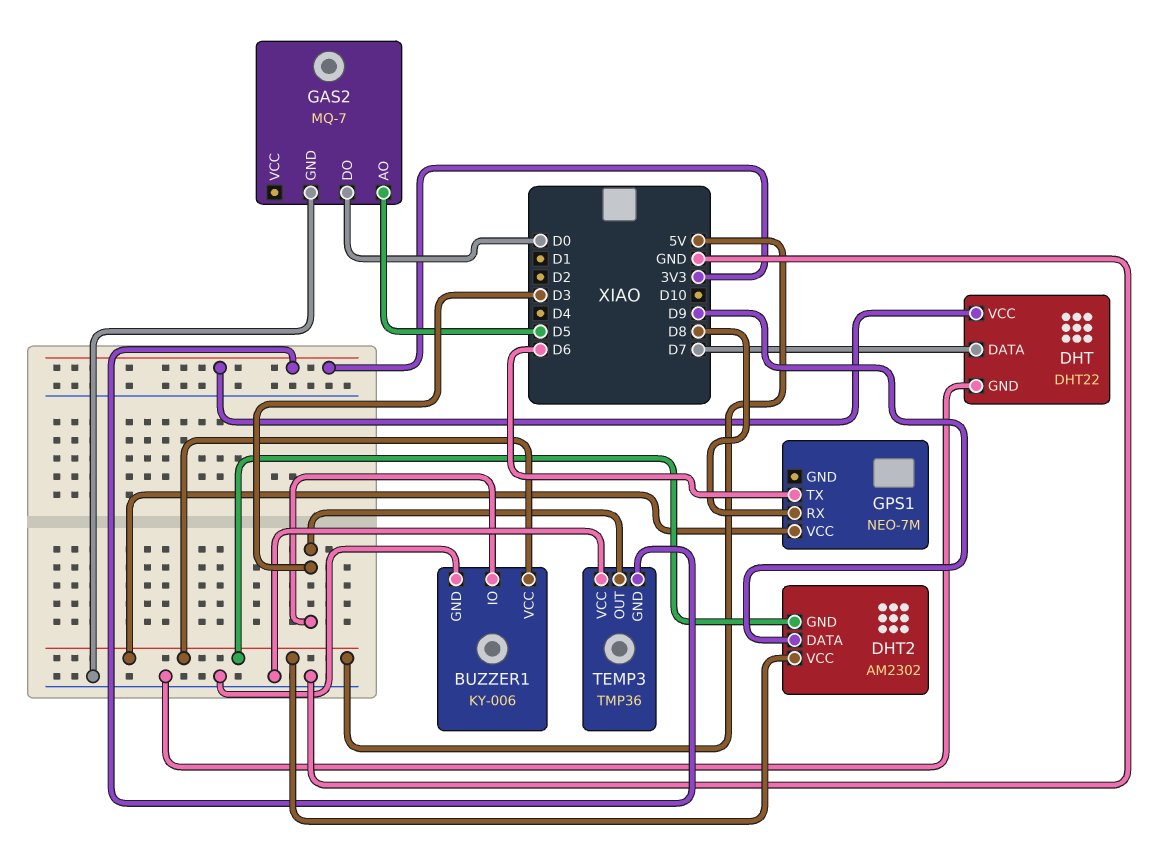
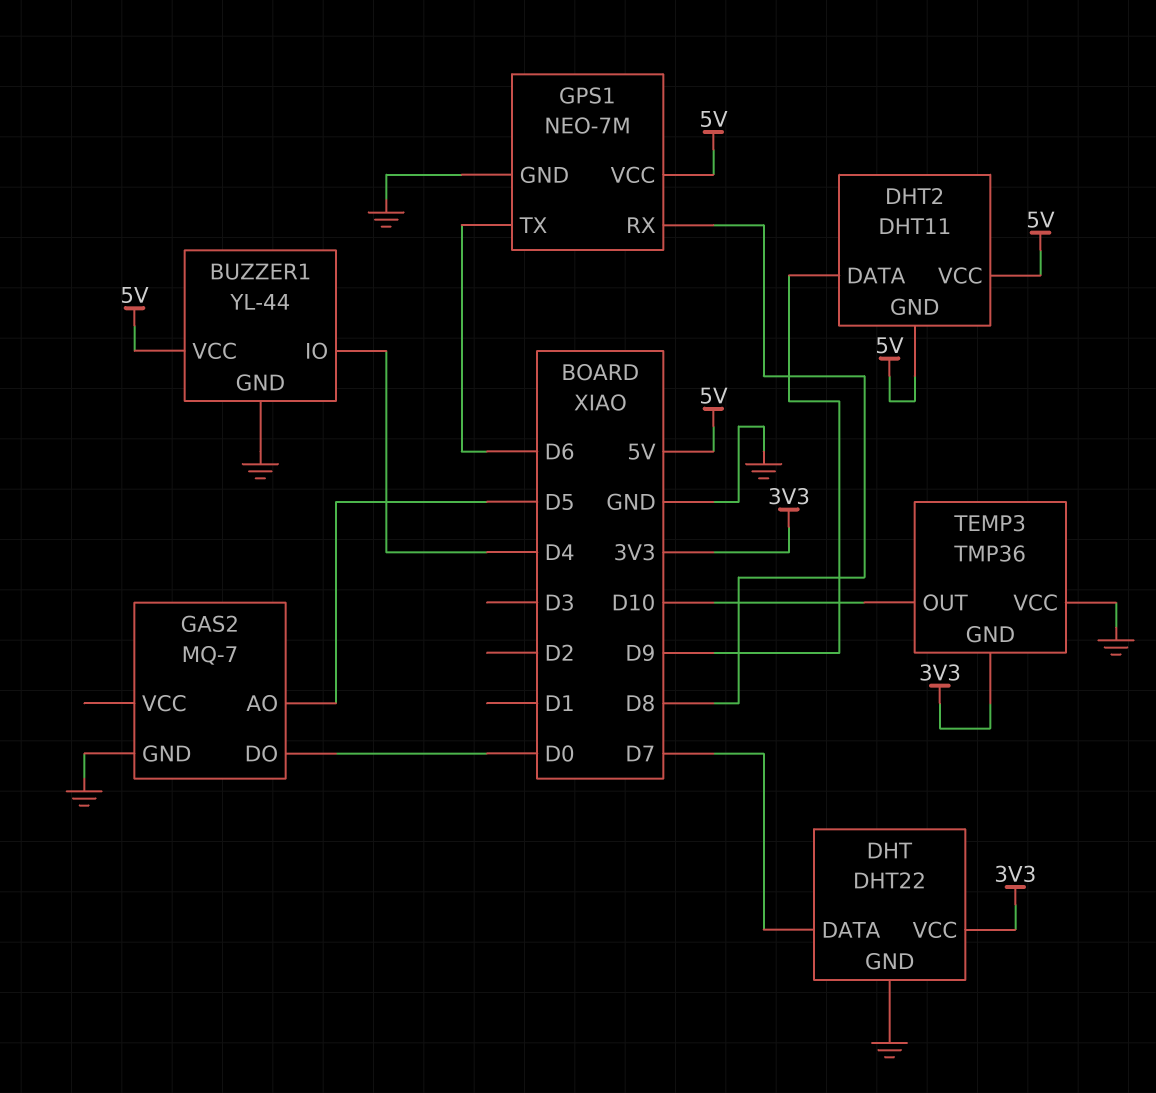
BUZZER1: KY-006 -> YL-44
BUZZER1 pin IO: D3 -> D4
DHT2: AM2302 -> DHT11
GPS1 pin GND: none -> GND
TEMP3 pin OUT: D3 -> D10

